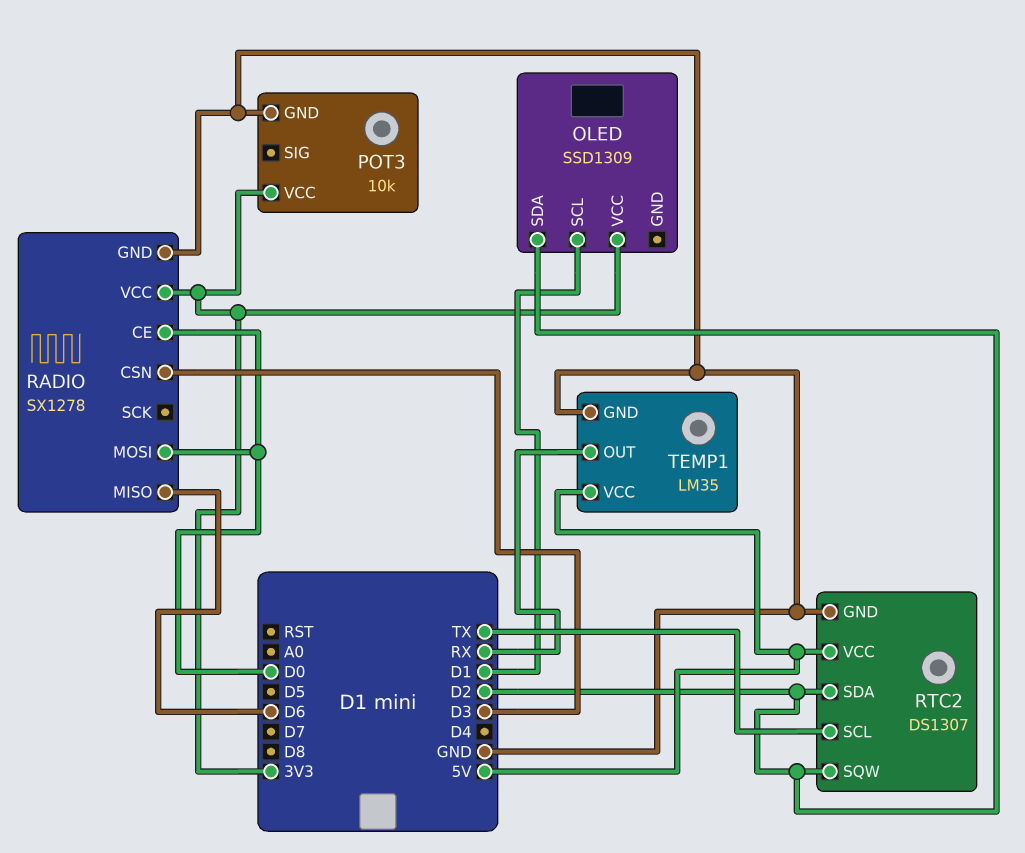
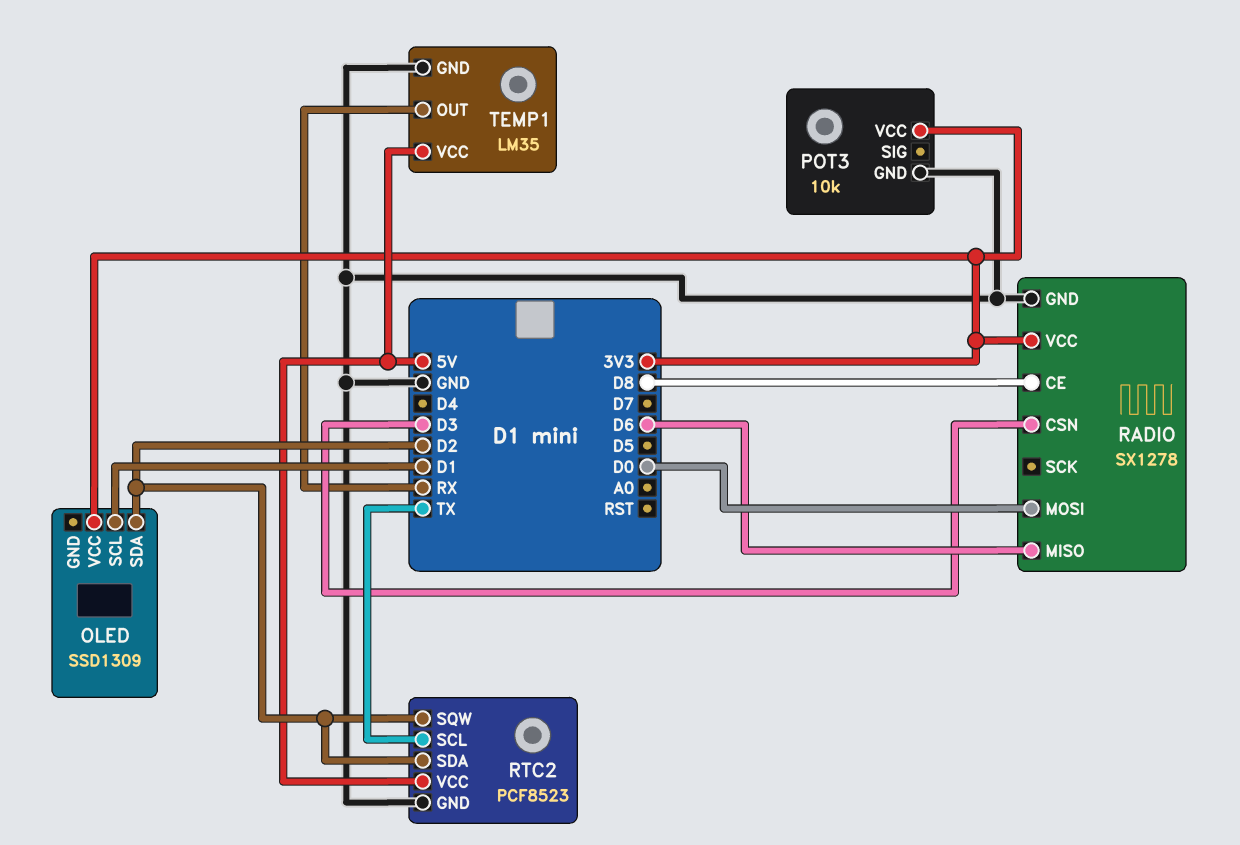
RADIO pin CE: D0 -> D8
RTC2: DS1307 -> PCF8523

